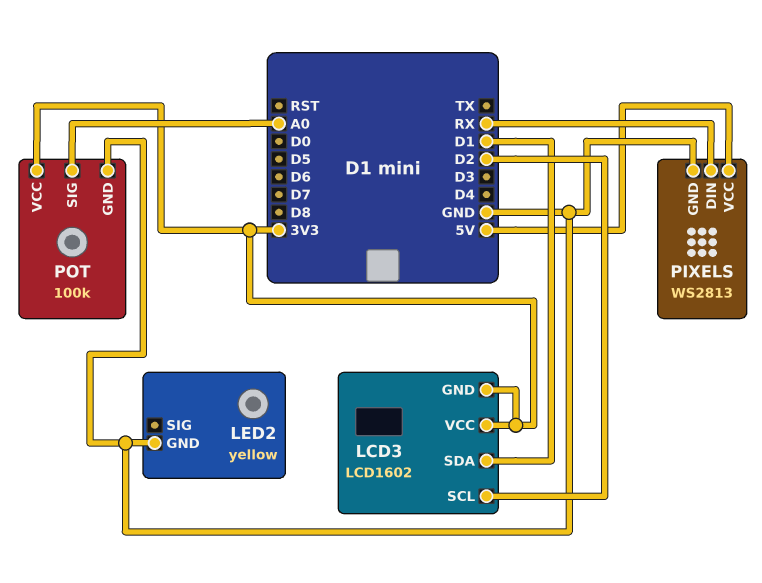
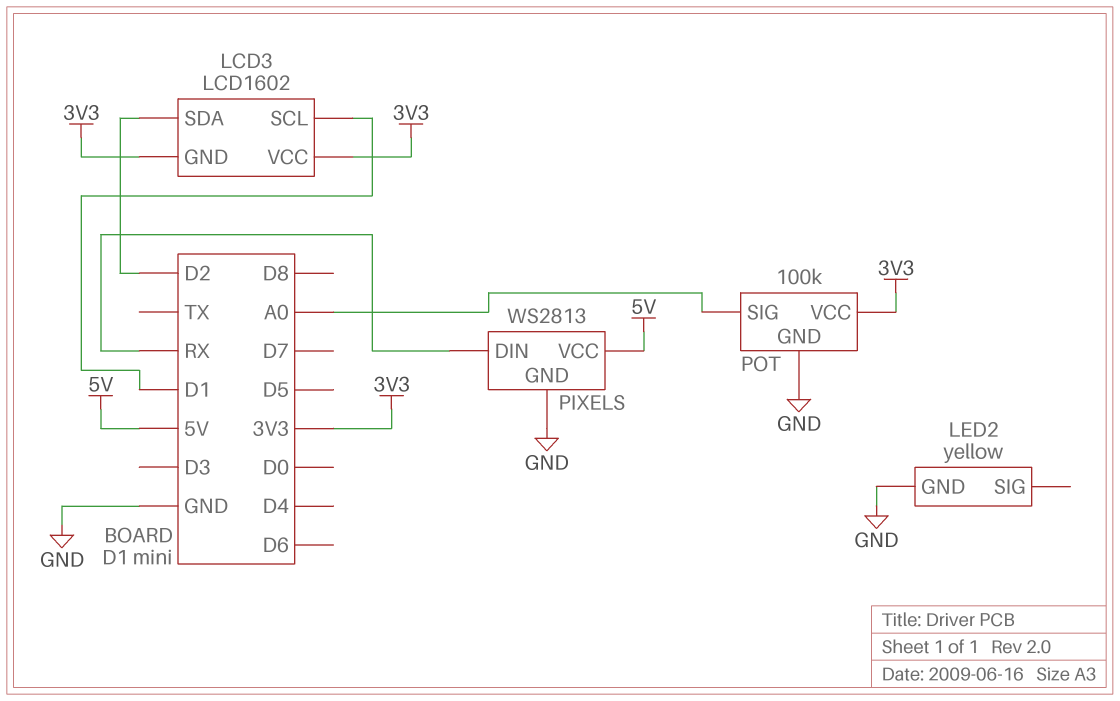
LCD3 pin SCL: D2 -> D1
LCD3 pin SDA: D1 -> D2

